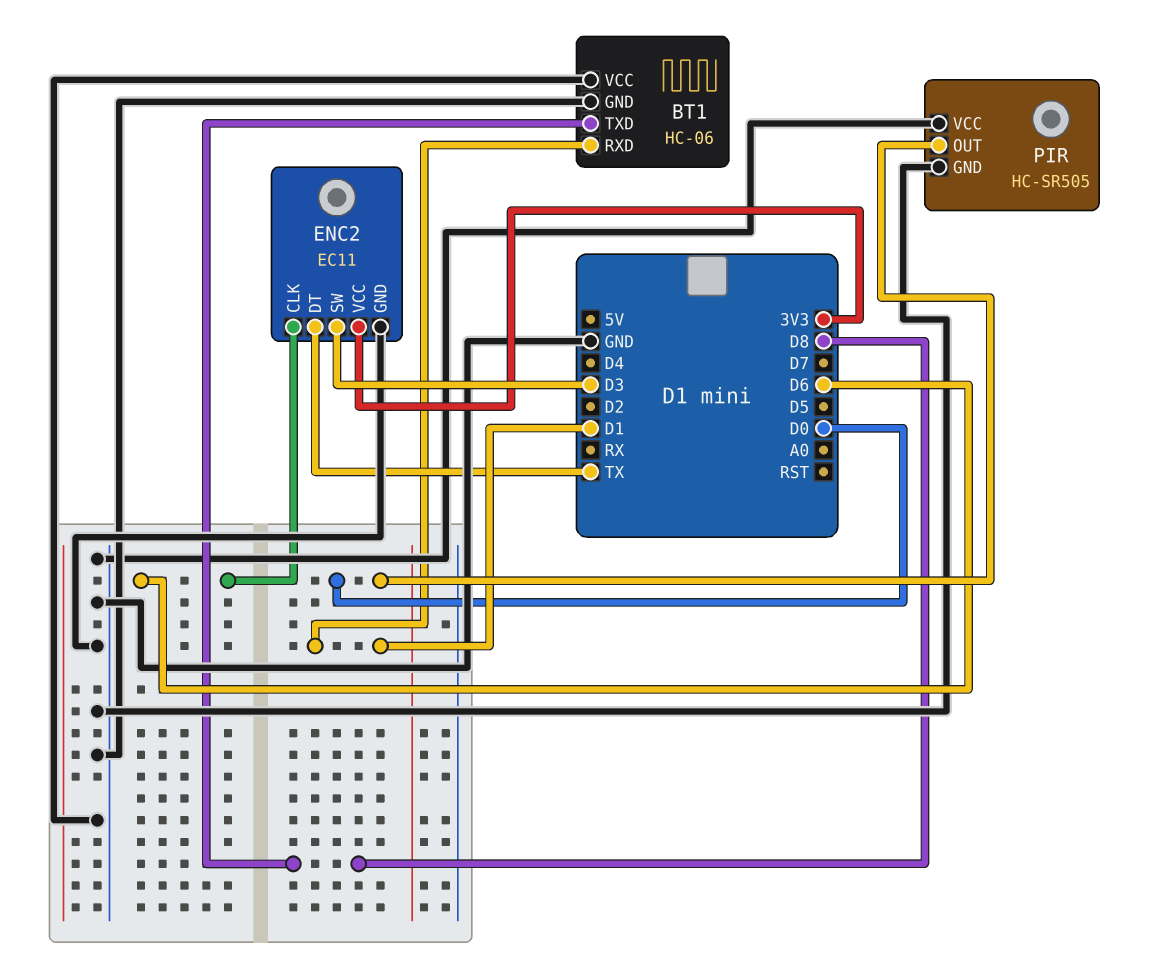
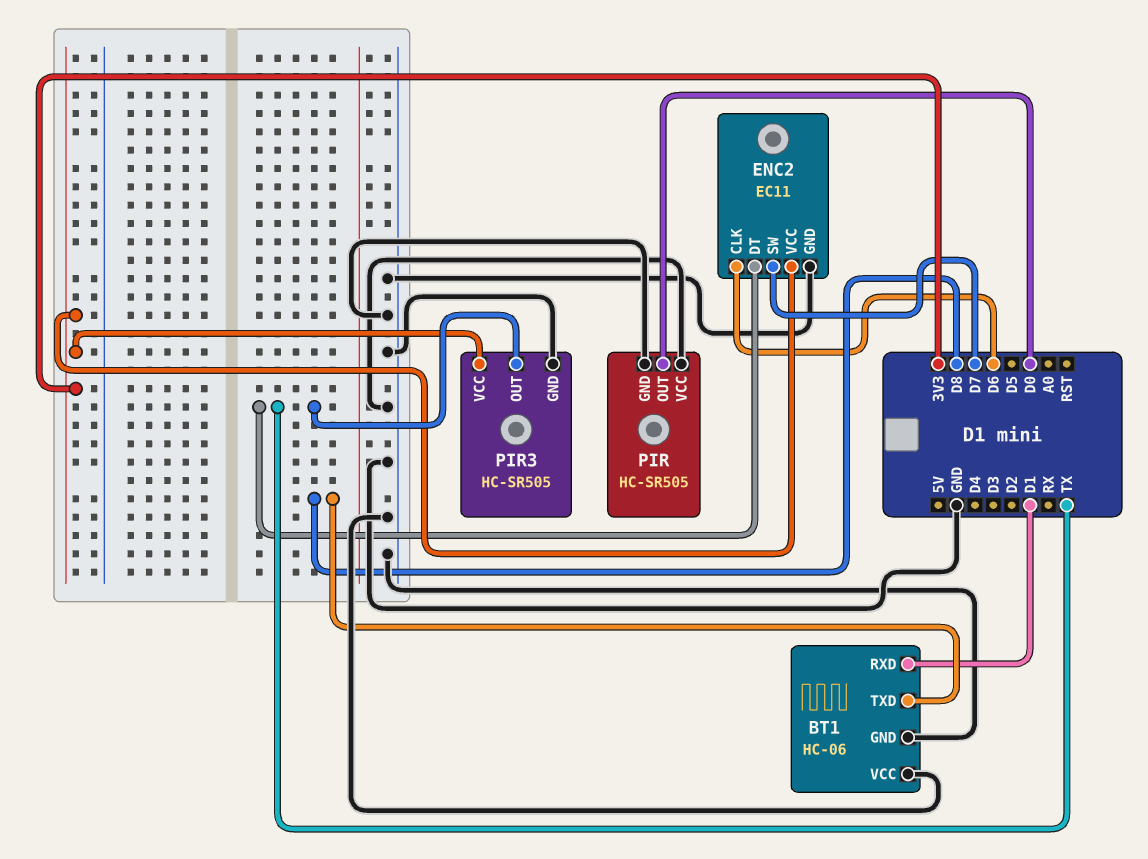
ENC2 pin SW: D3 -> D7
PIR3: none -> HC-SR505
PIR3 pin GND: none -> GND
PIR3 pin OUT: none -> TX
PIR3 pin VCC: none -> 3V3

